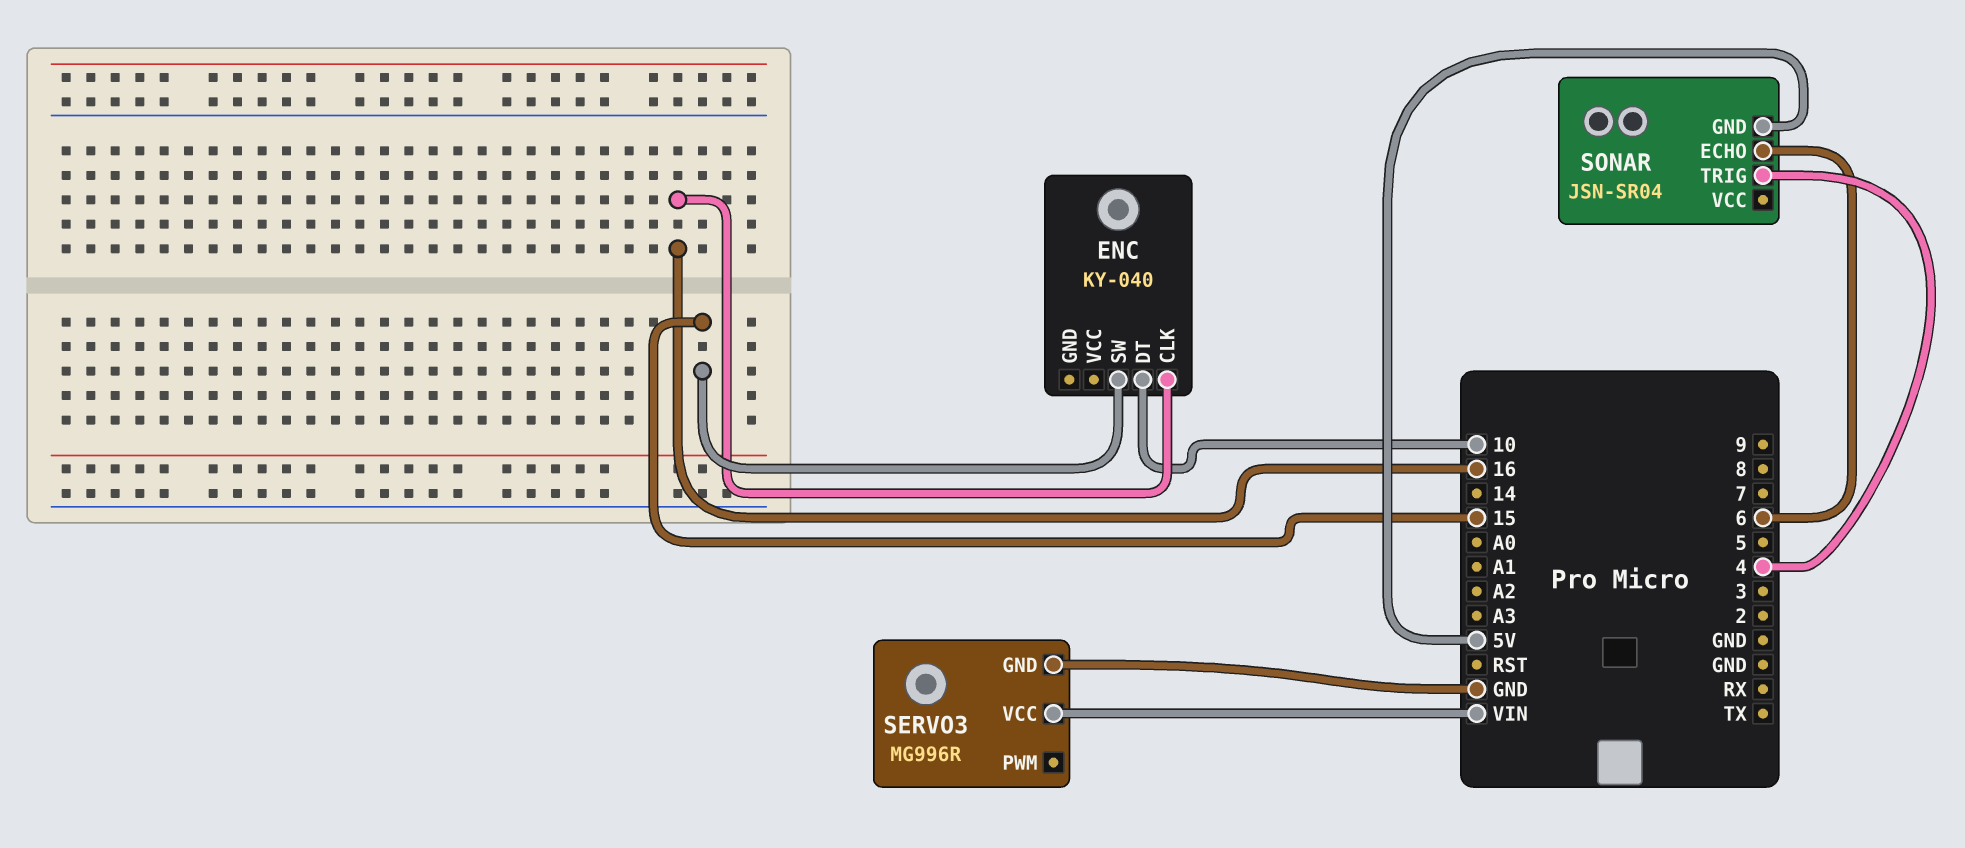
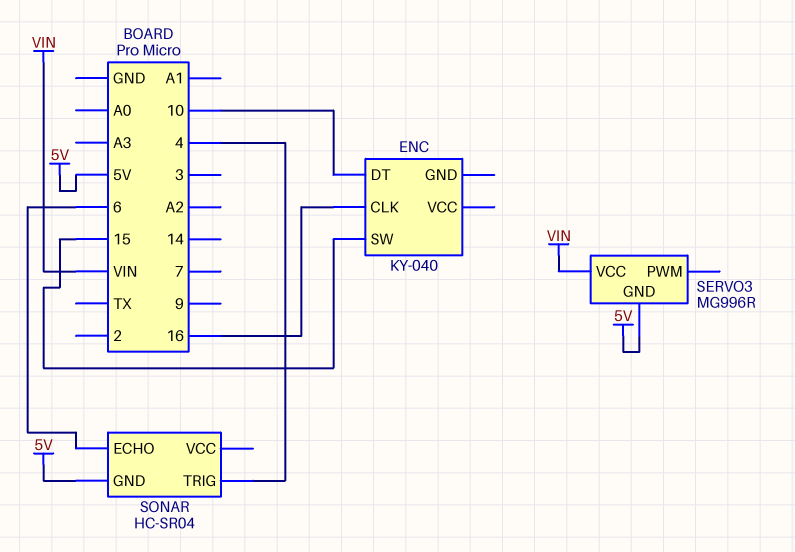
SERVO3 pin GND: GND -> 5V
SONAR: JSN-SR04 -> HC-SR04

